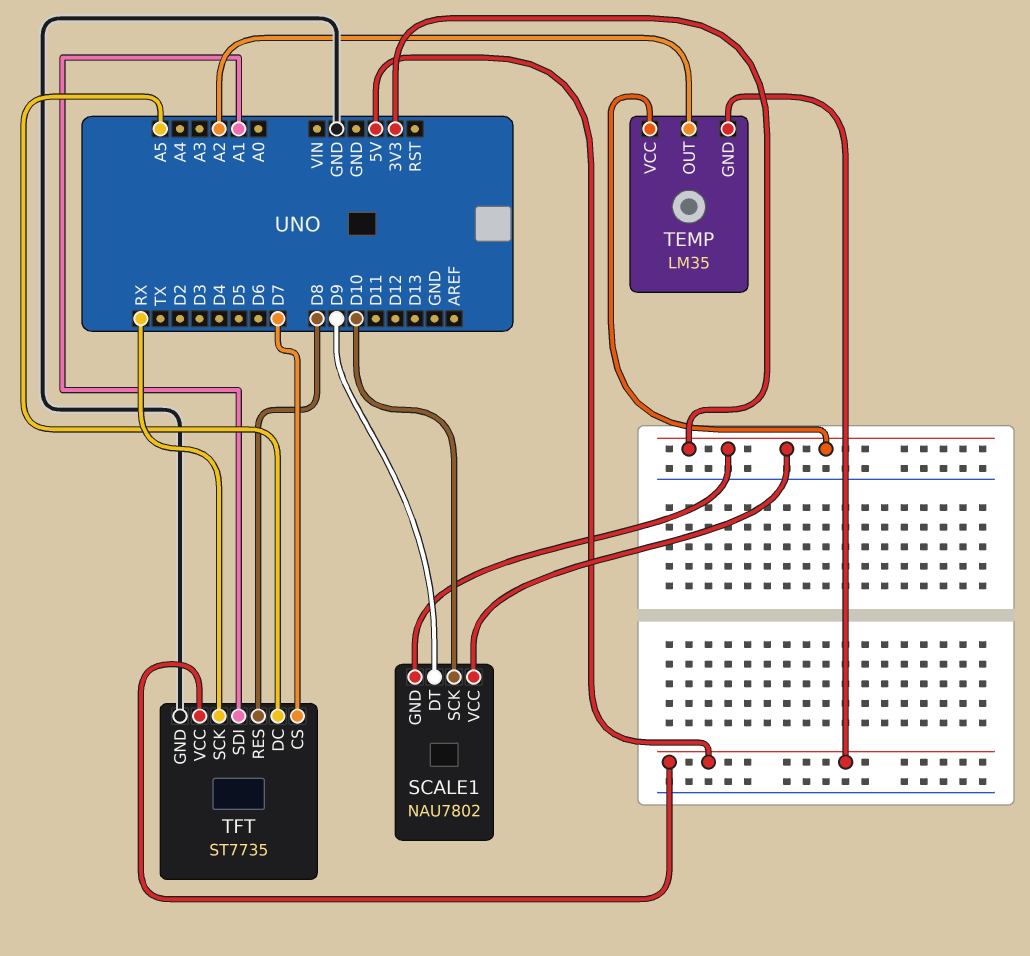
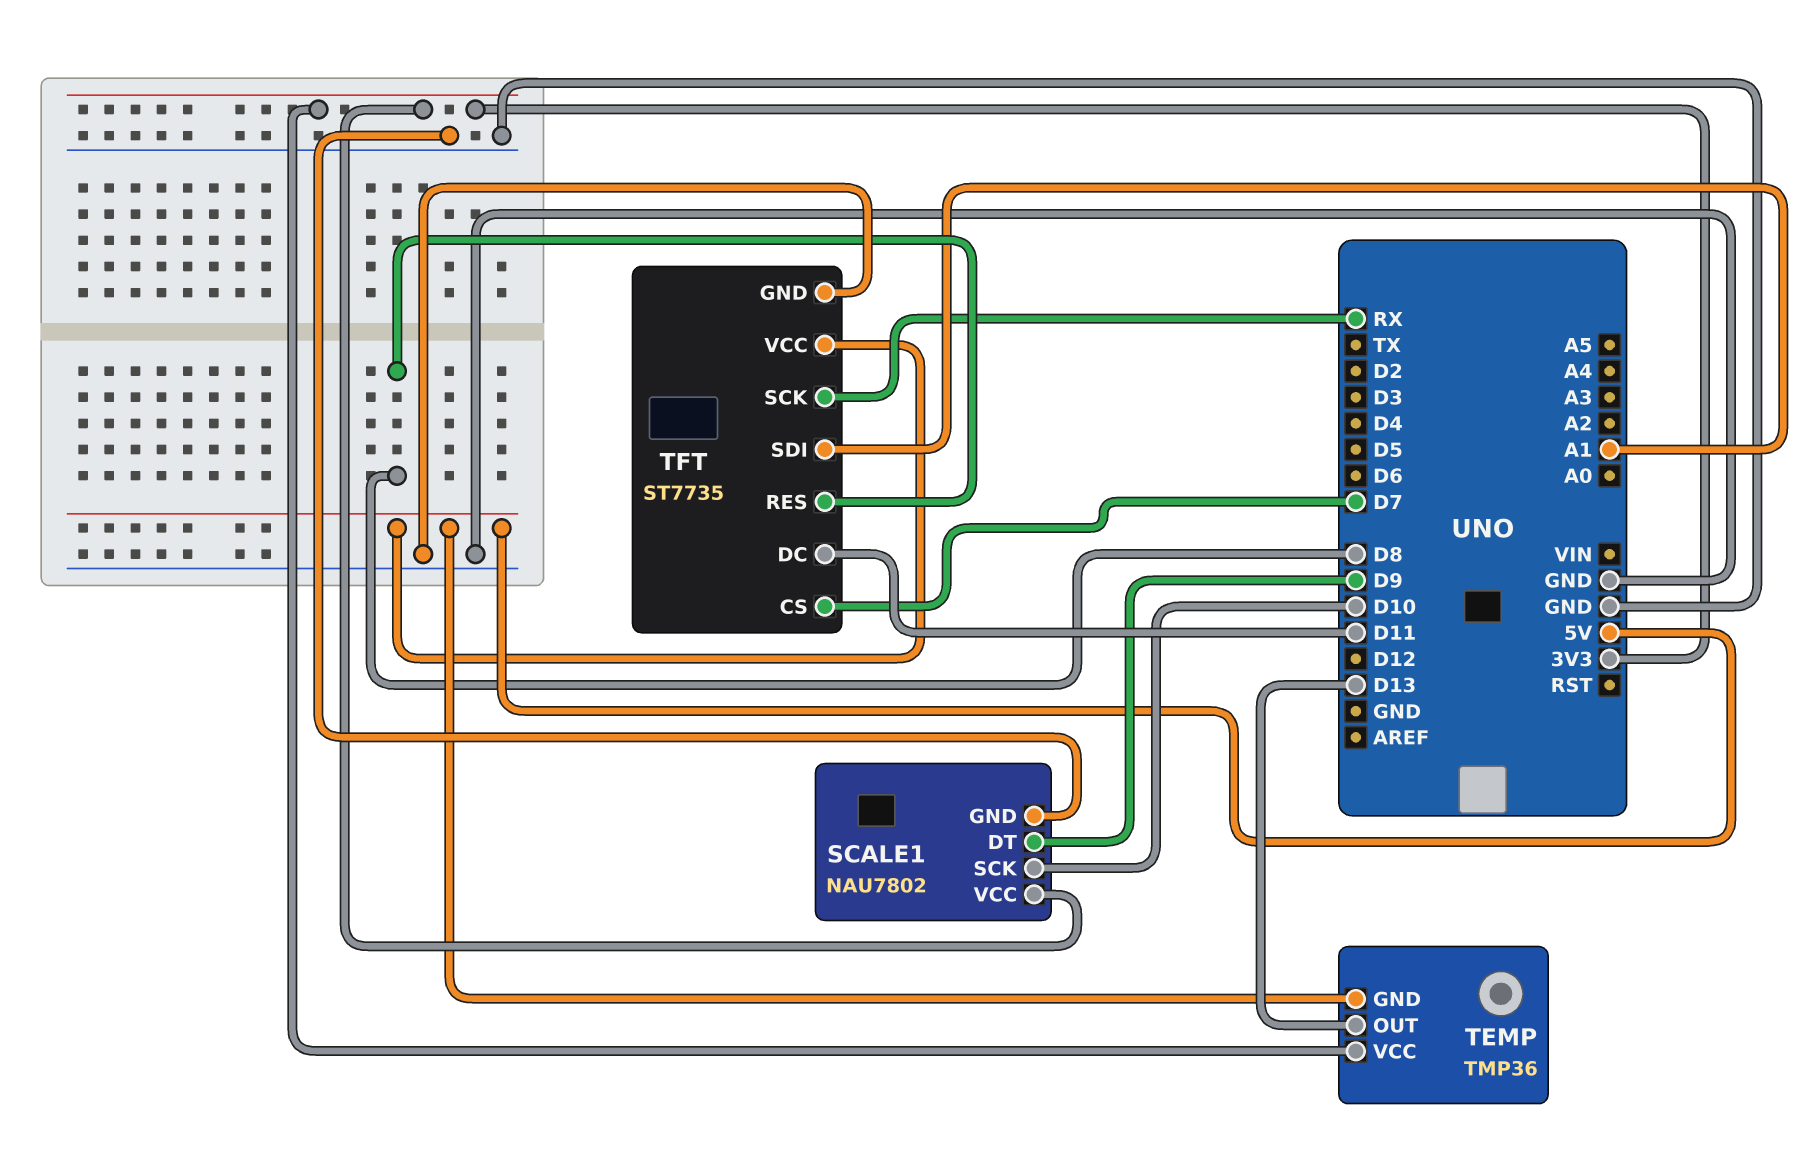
SCALE1 pin GND: 3V3 -> GND
TEMP: LM35 -> TMP36
TEMP pin OUT: A2 -> D13
TFT pin DC: A5 -> D11

